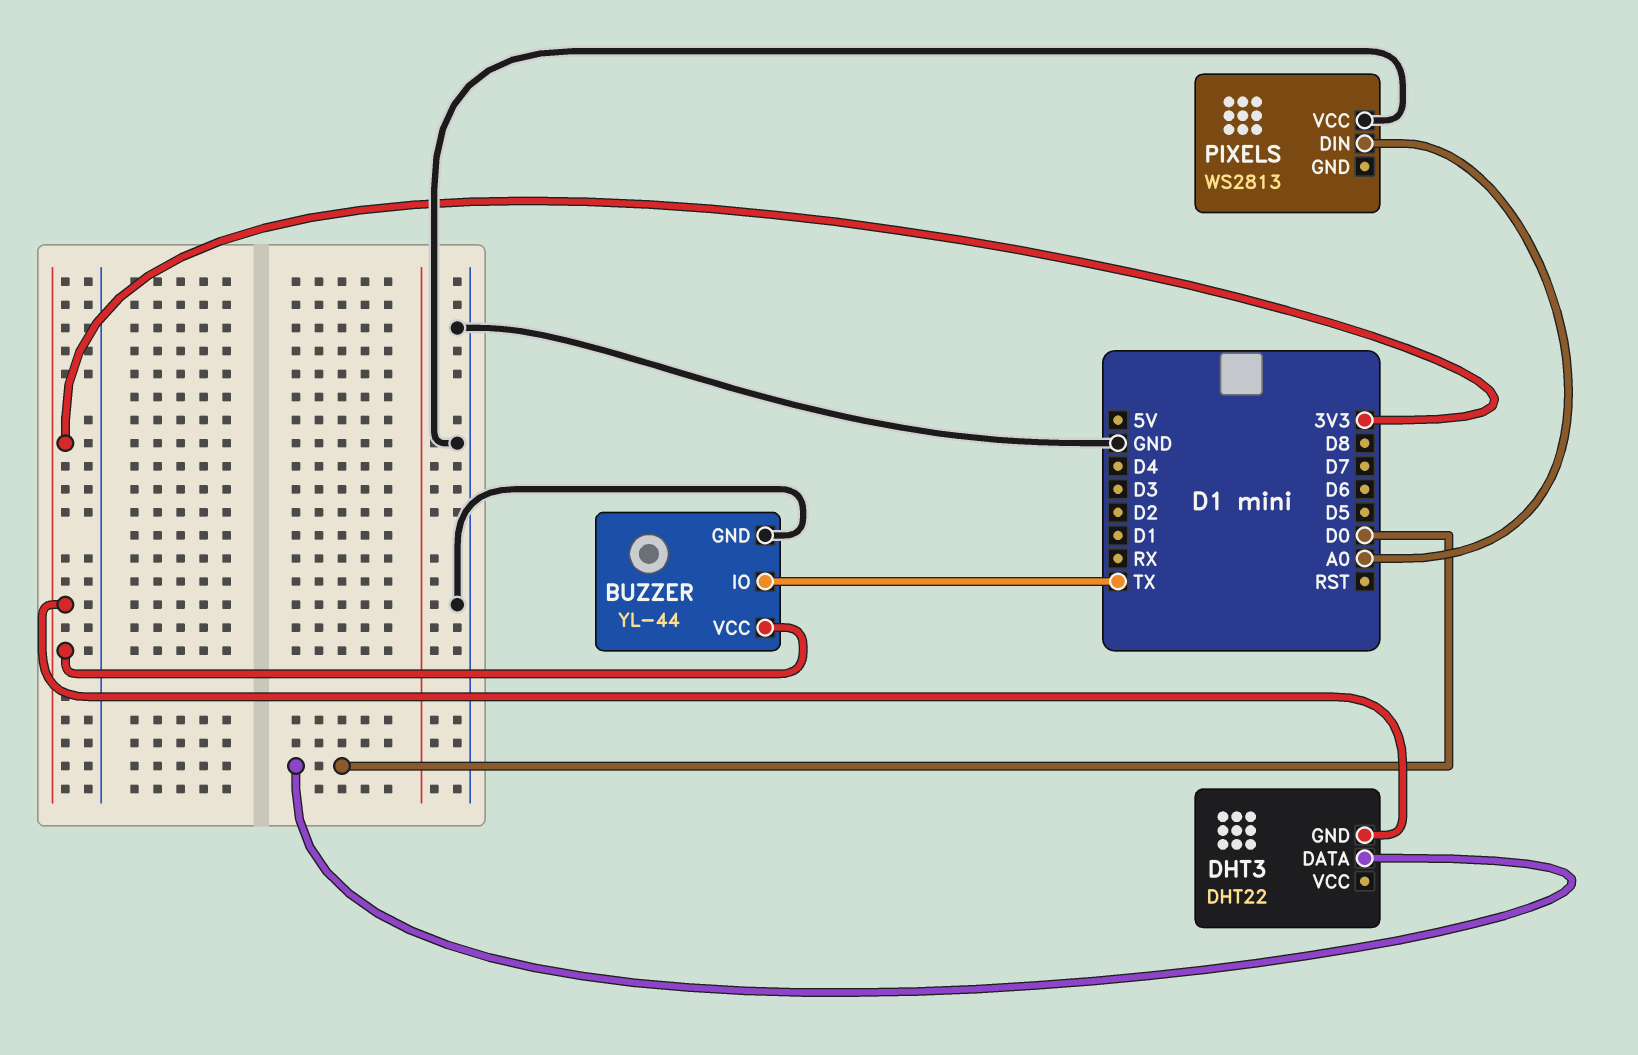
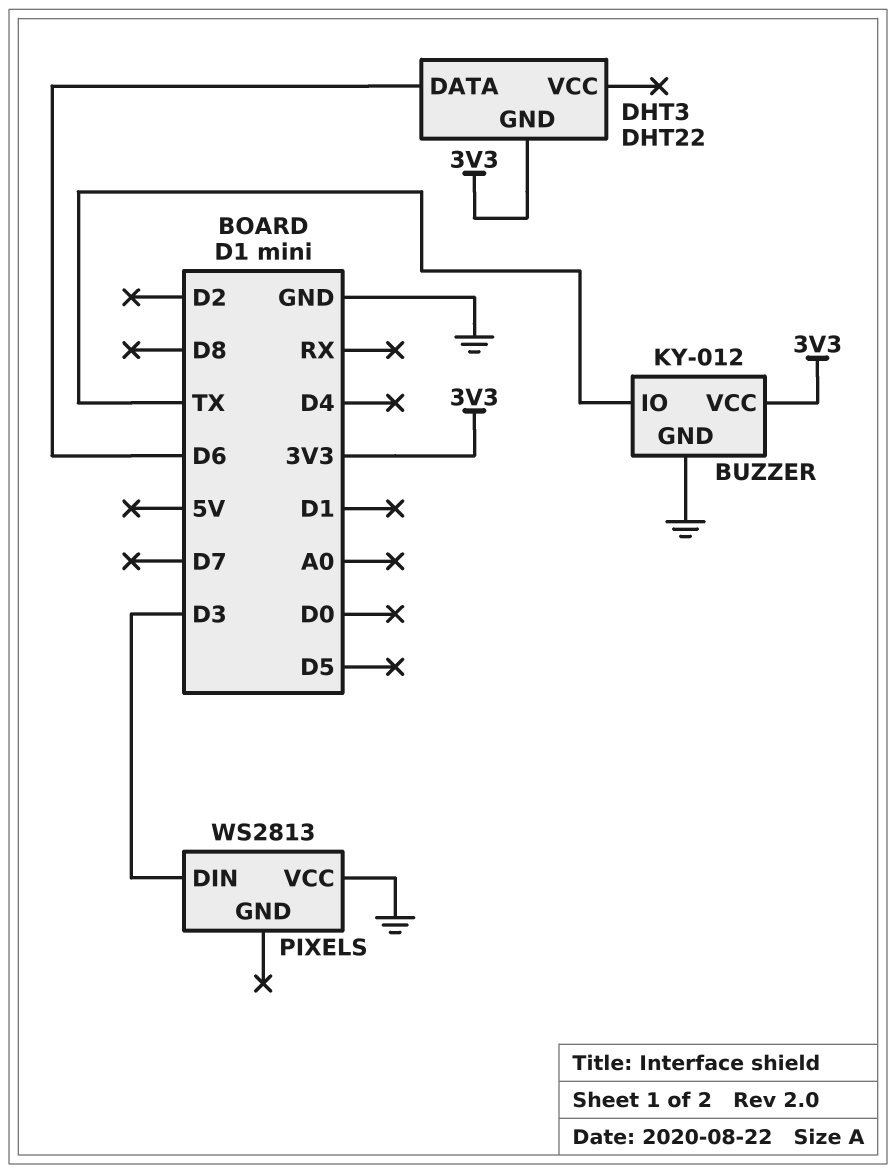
BUZZER: YL-44 -> KY-012
DHT3 pin DATA: D0 -> D6
PIXELS pin DIN: A0 -> D3

